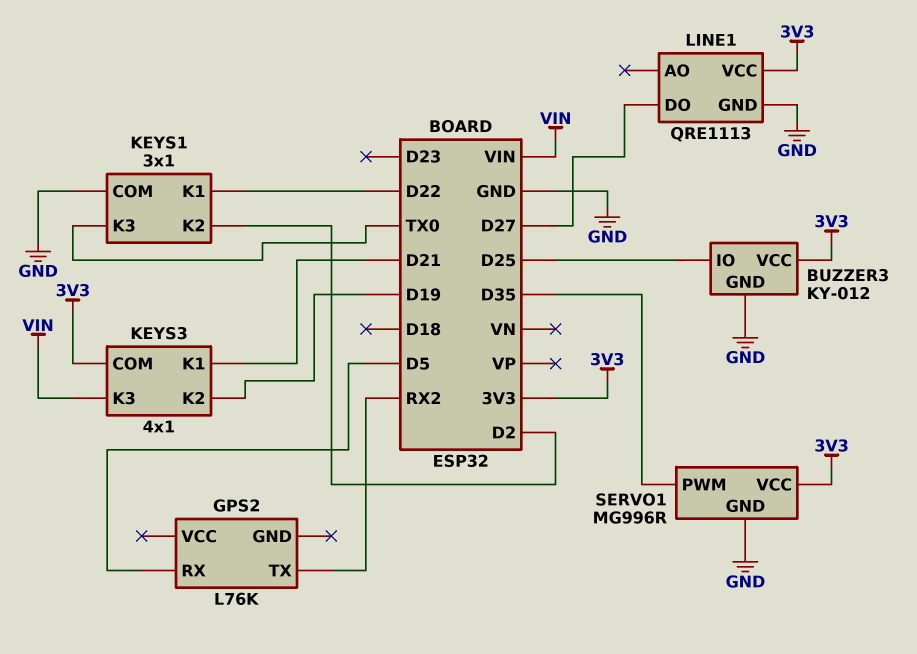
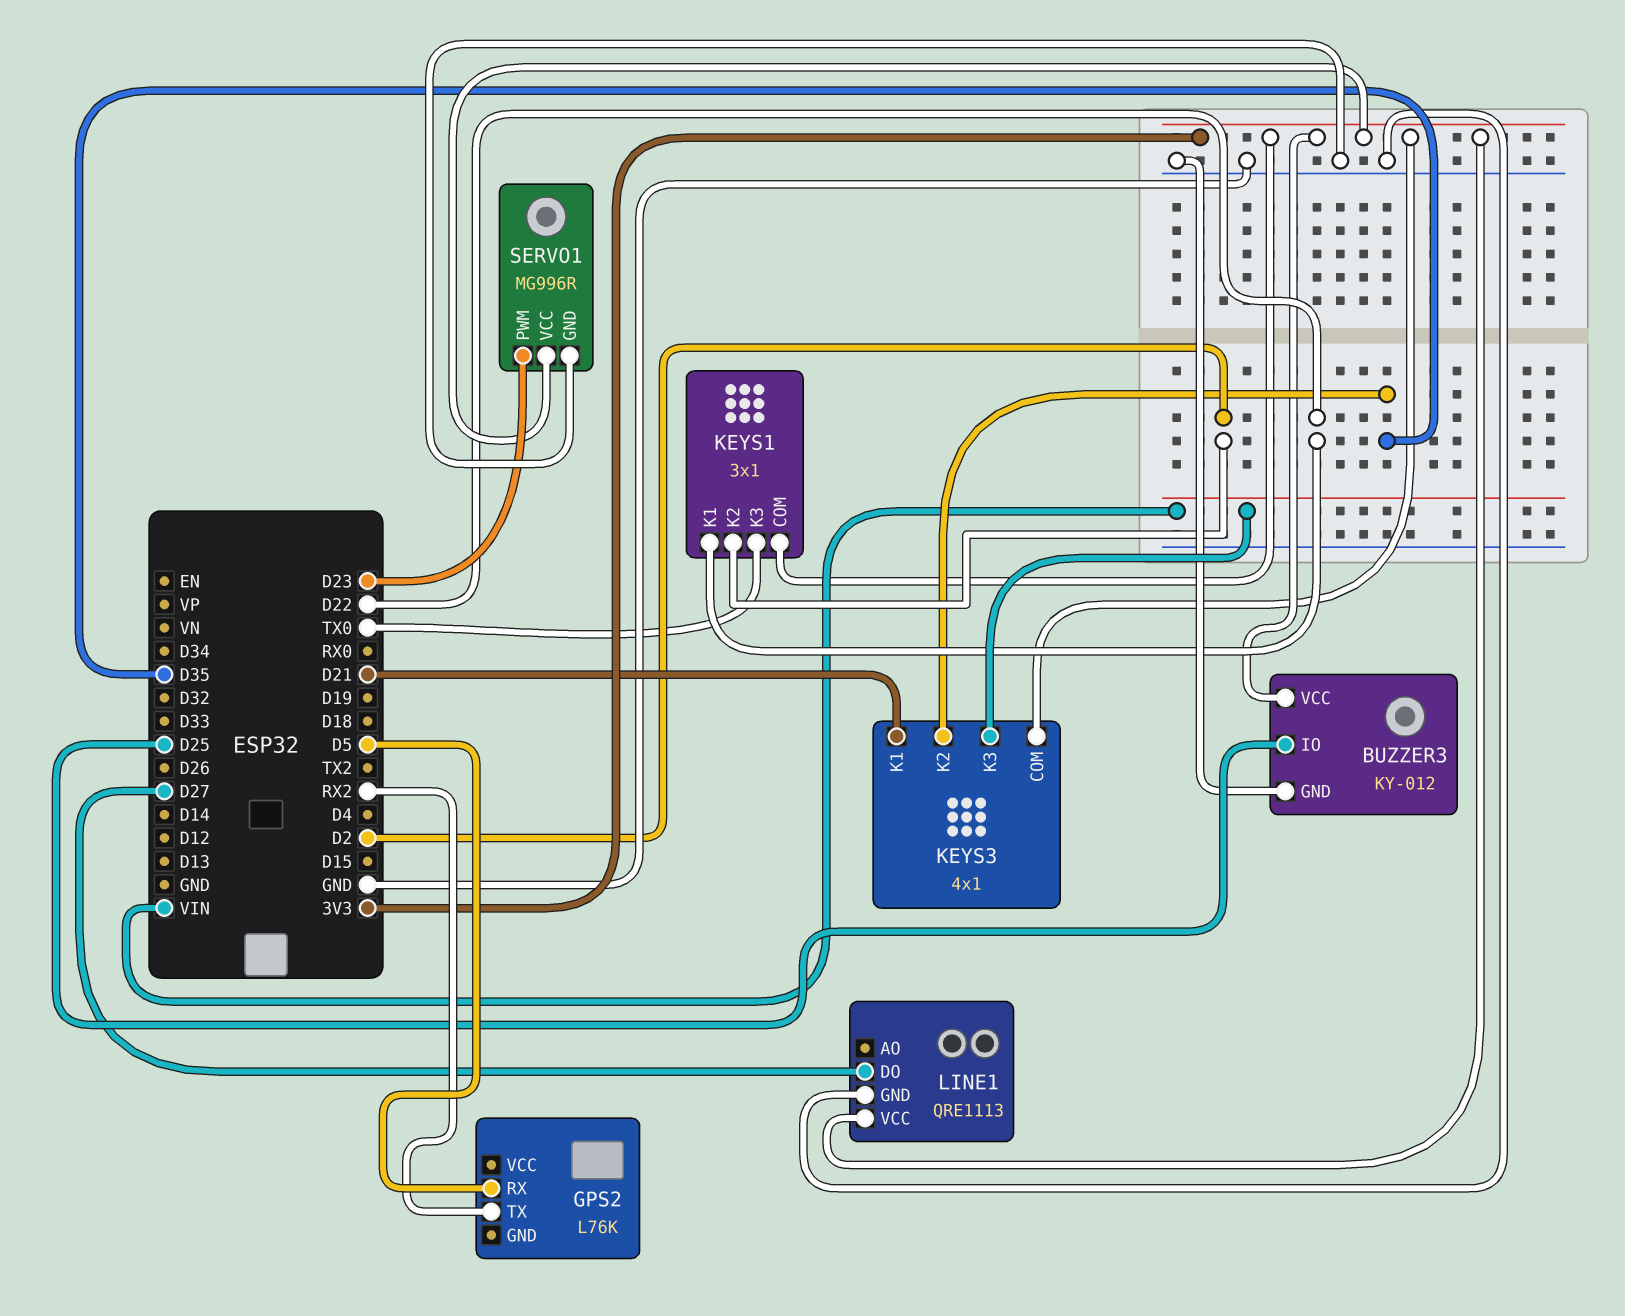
KEYS1 pin COM: GND -> 3V3
KEYS3 pin K2: D19 -> D35
SERVO1 pin PWM: D35 -> D23

